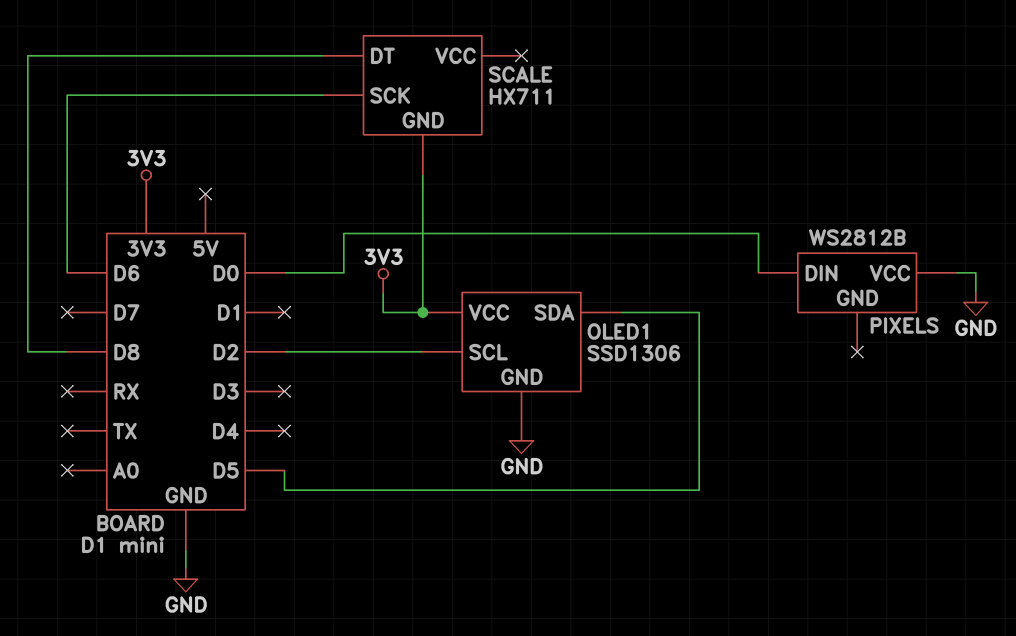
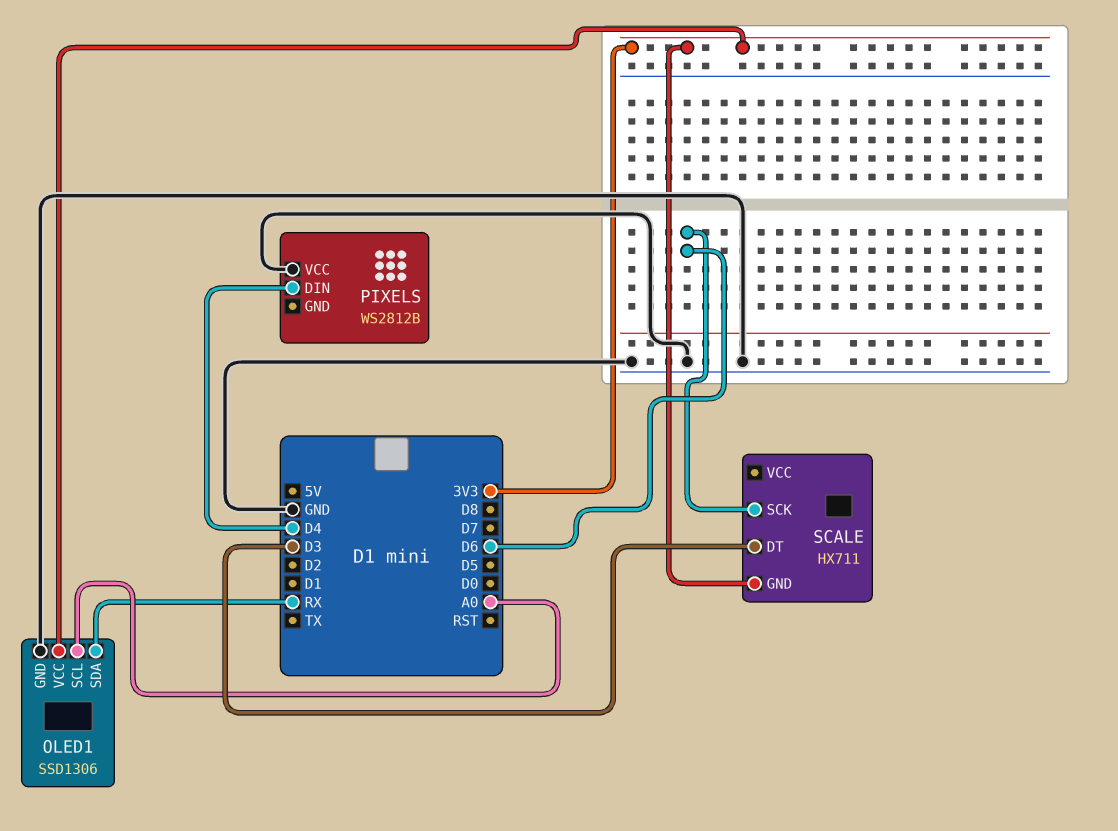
OLED1 pin SCL: D2 -> A0
OLED1 pin SDA: D5 -> RX
PIXELS pin DIN: D0 -> D4
SCALE pin DT: D8 -> D3

